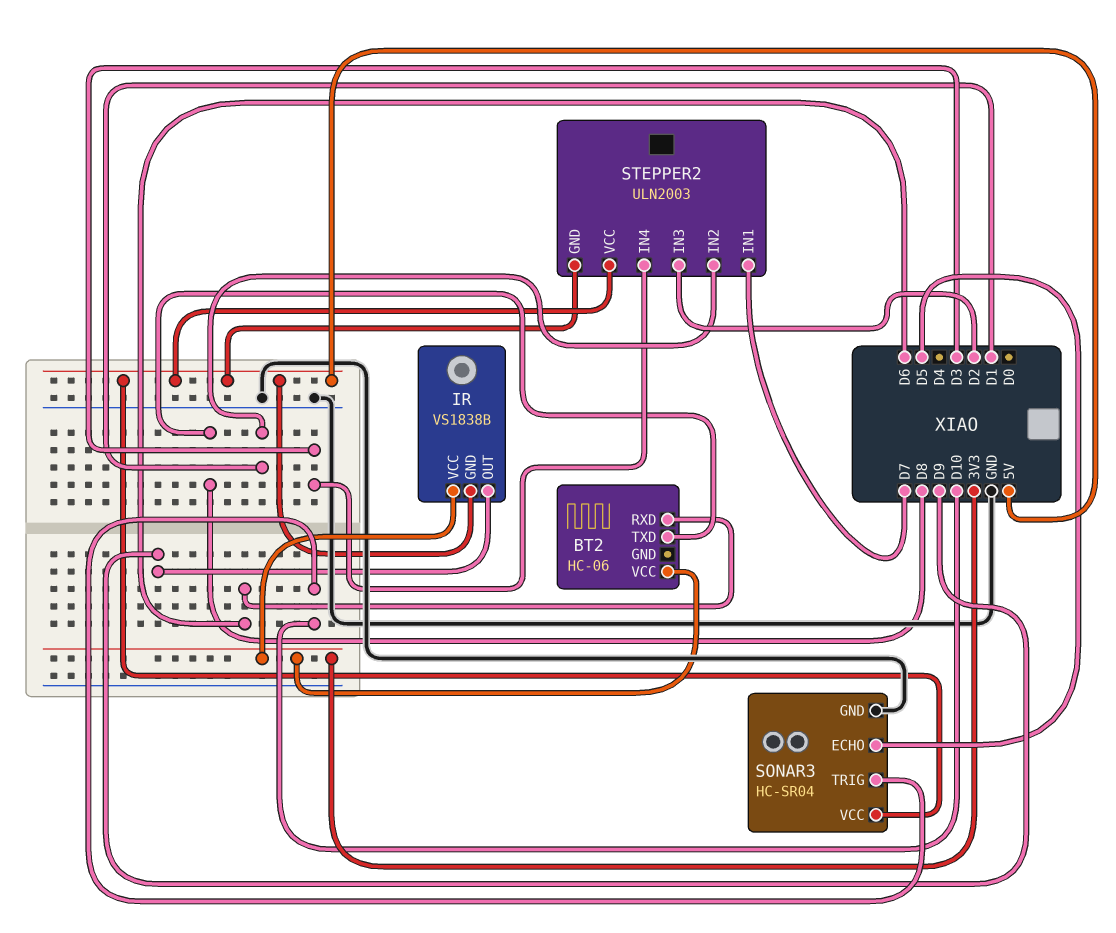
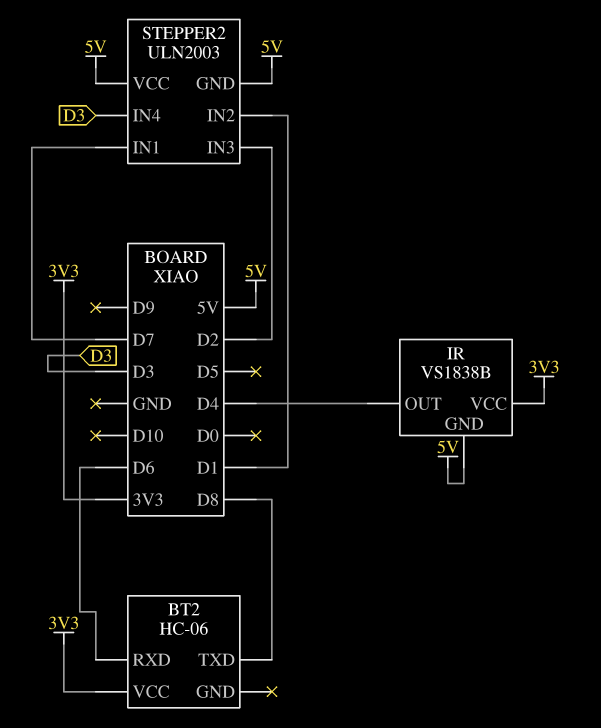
IR pin OUT: D9 -> D4
SONAR3: HC-SR04 -> none
SONAR3 pin ECHO: D5 -> none
SONAR3 pin GND: GND -> none
SONAR3 pin TRIG: D10 -> none
SONAR3 pin VCC: 5V -> none

